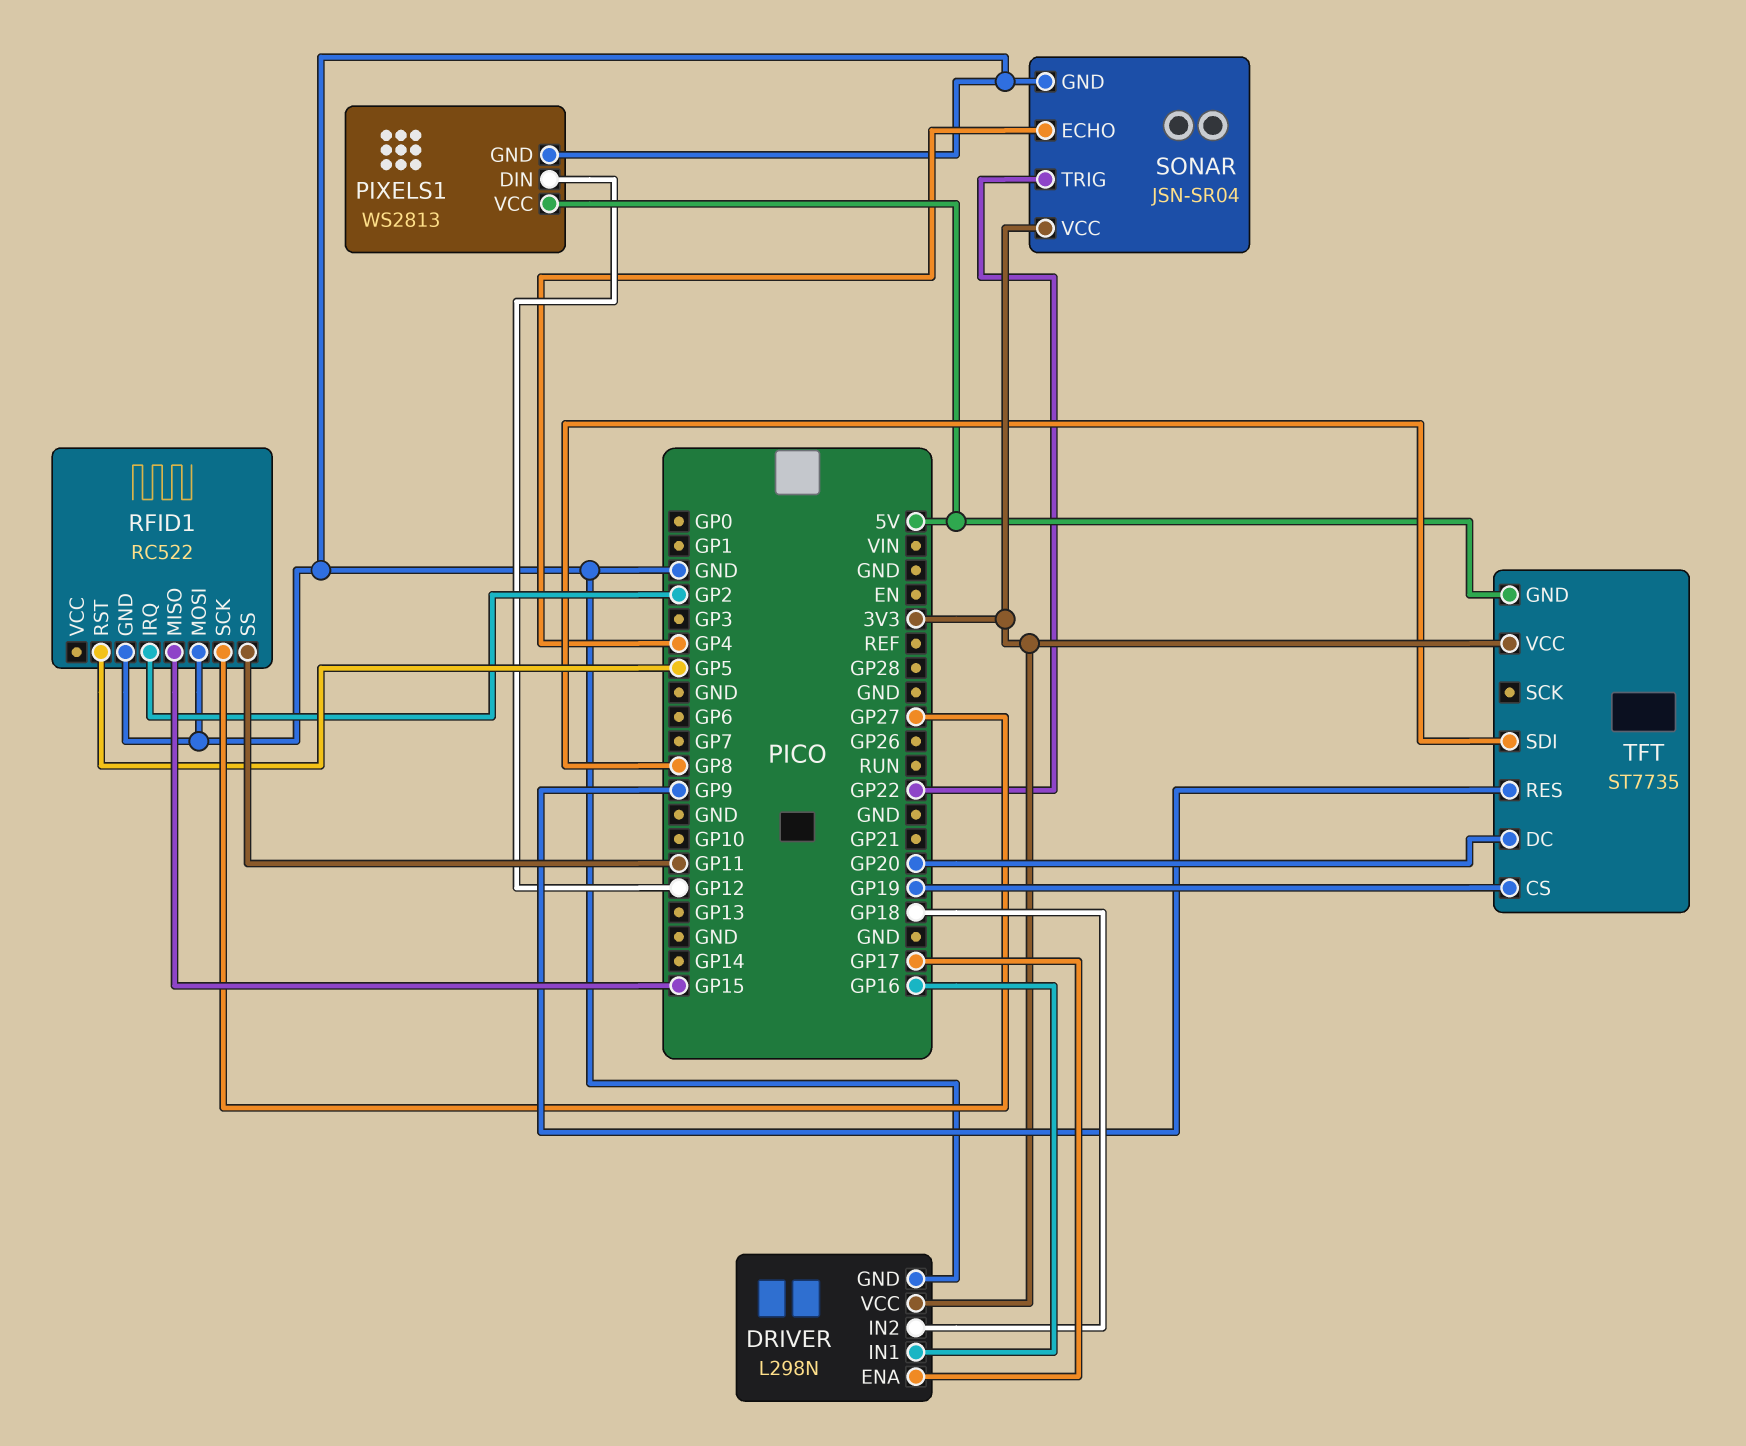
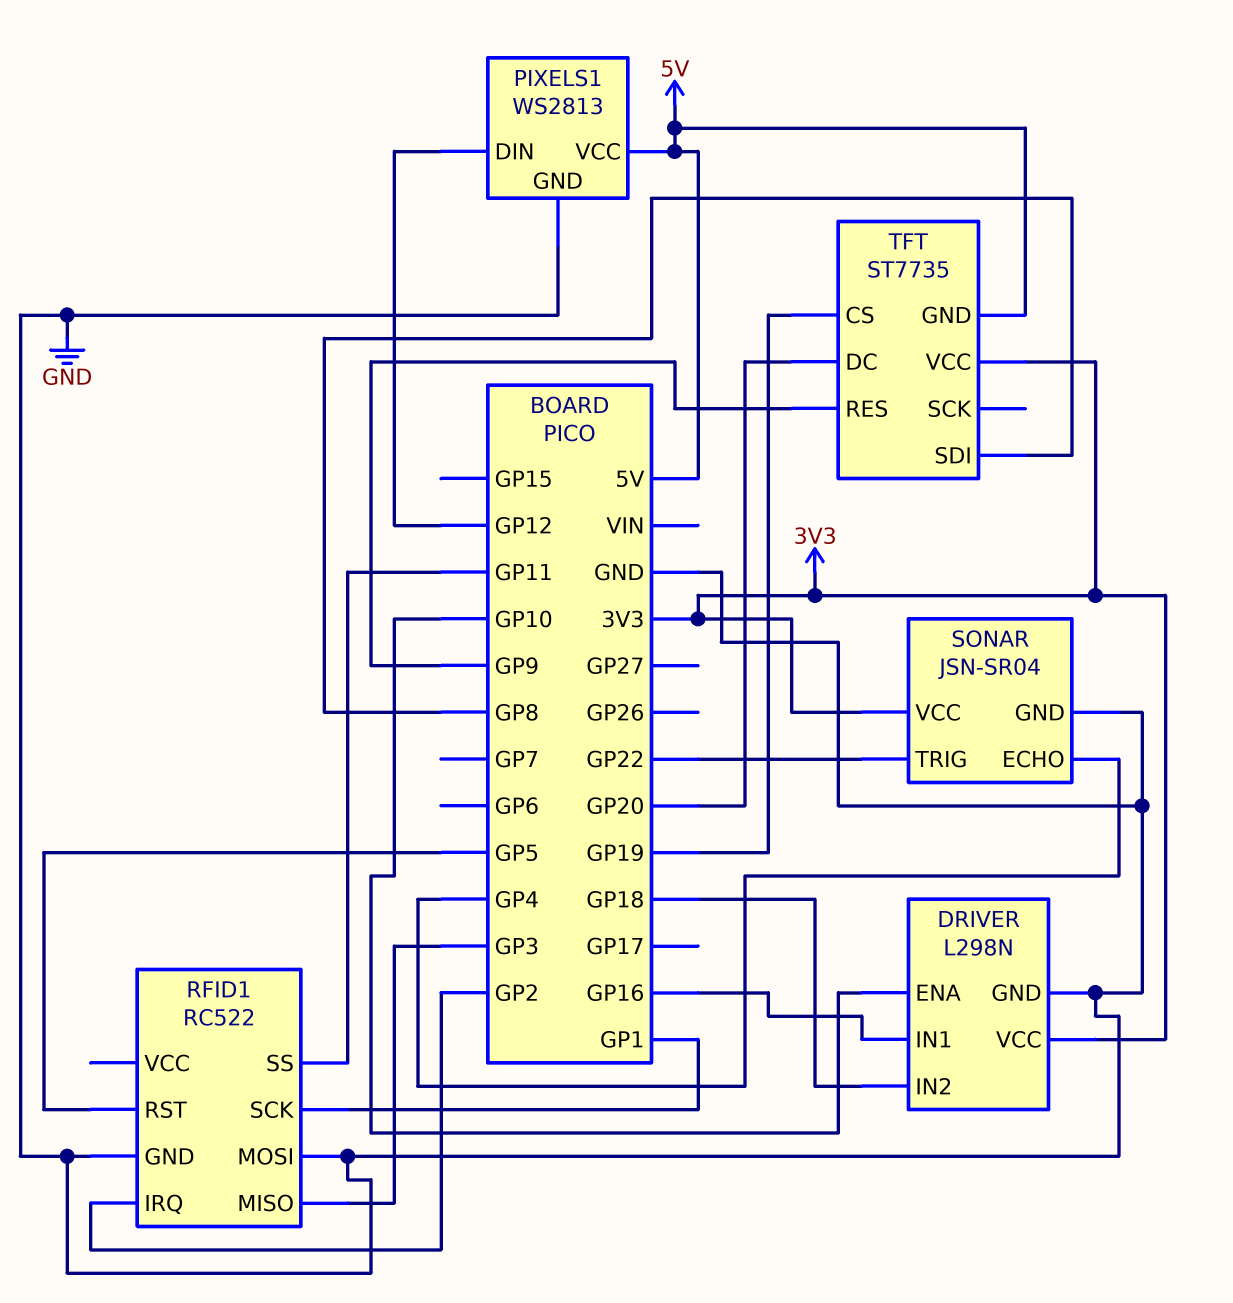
DRIVER pin ENA: GP17 -> GP10
RFID1 pin MISO: GP15 -> GP3
RFID1 pin SCK: GP27 -> GP1

